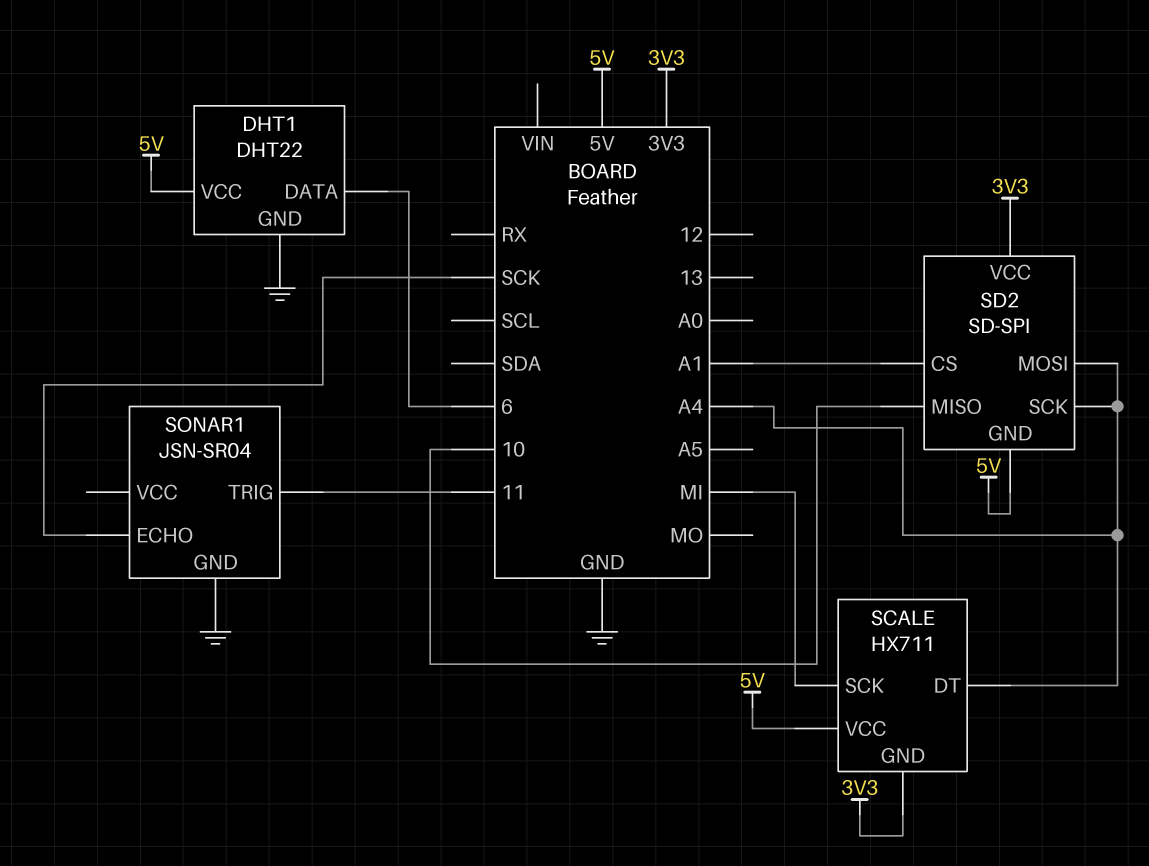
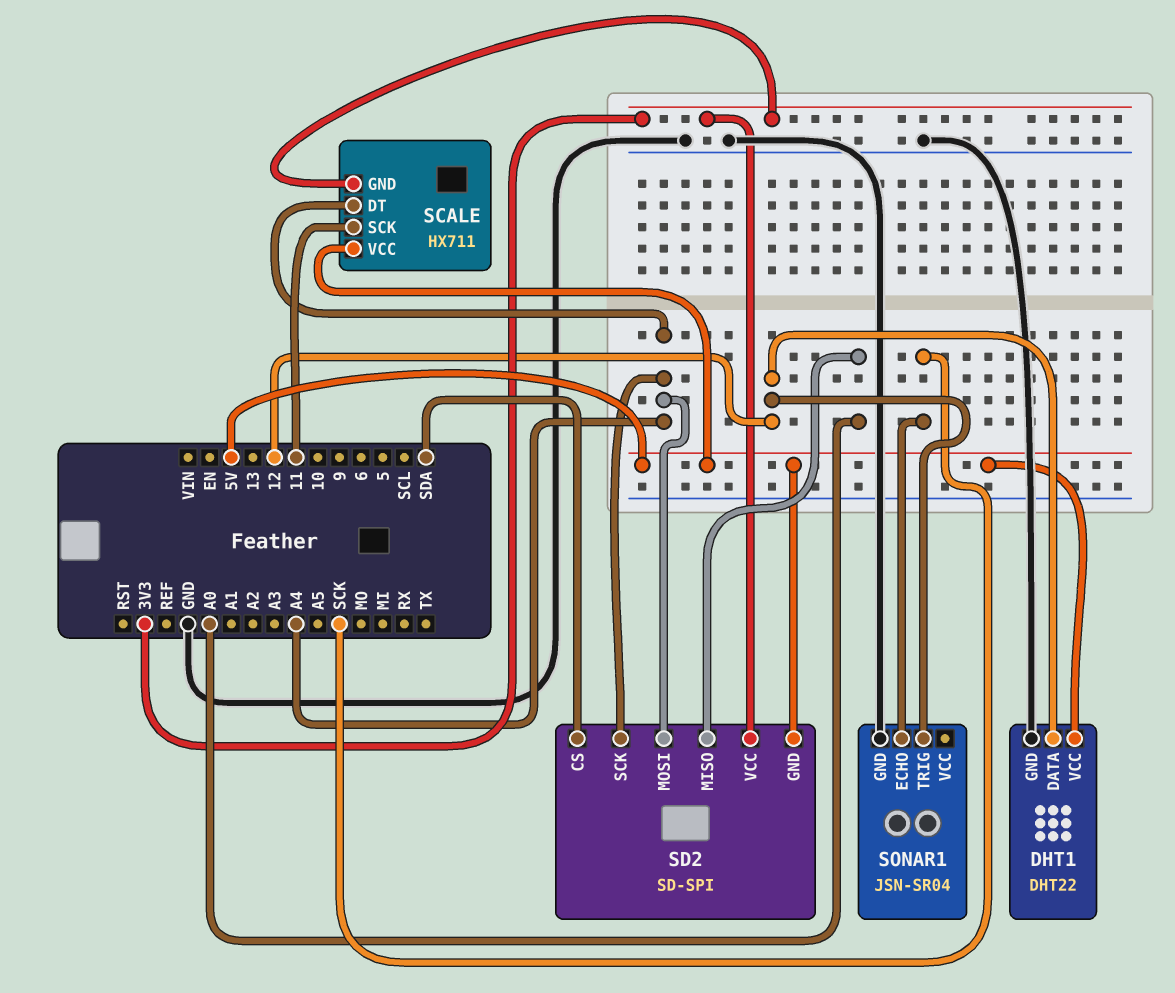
DHT1 pin DATA: 6 -> 12
SCALE pin SCK: MI -> 11
SD2 pin CS: A1 -> SDA
SD2 pin MISO: 10 -> A0
SONAR1 pin TRIG: 11 -> 12

